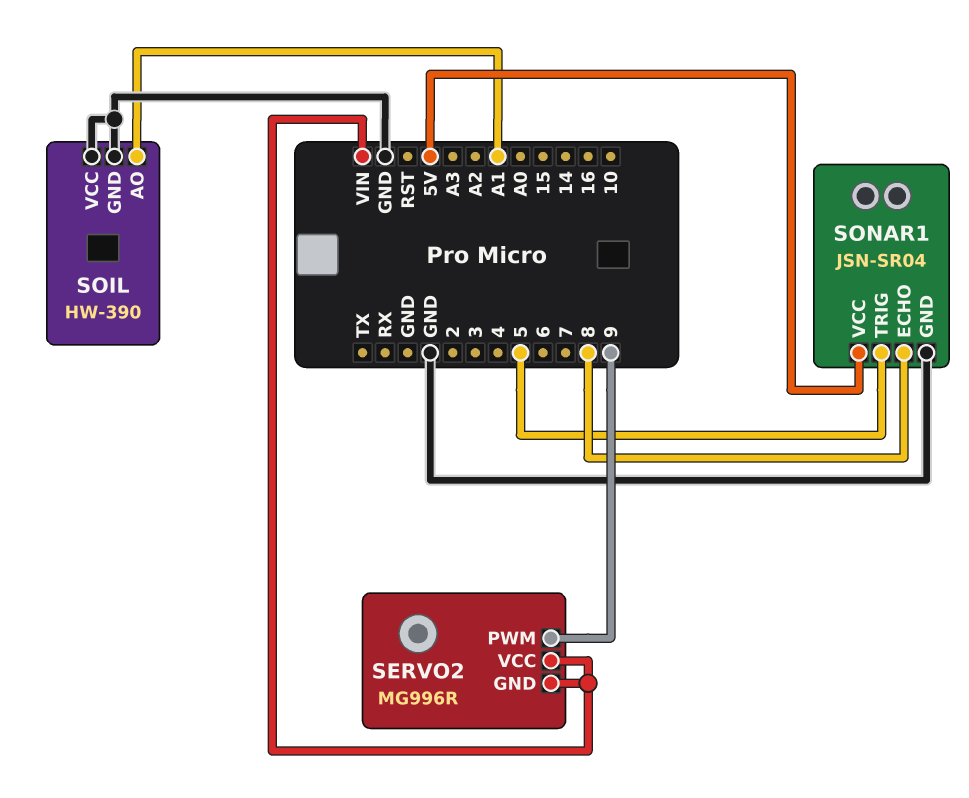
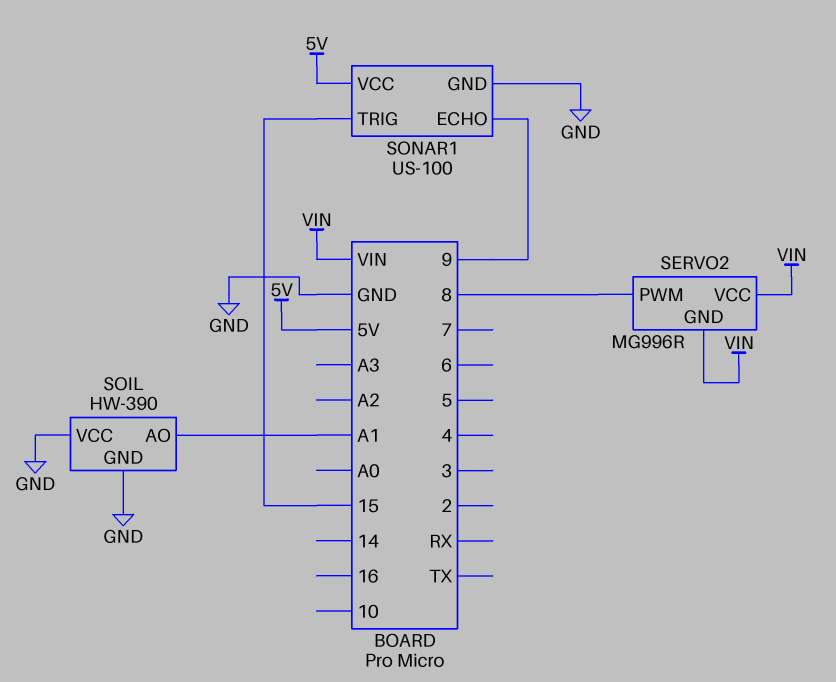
SERVO2 pin PWM: 9 -> 8
SONAR1: JSN-SR04 -> US-100
SONAR1 pin ECHO: 8 -> 9
SONAR1 pin TRIG: 5 -> 15

